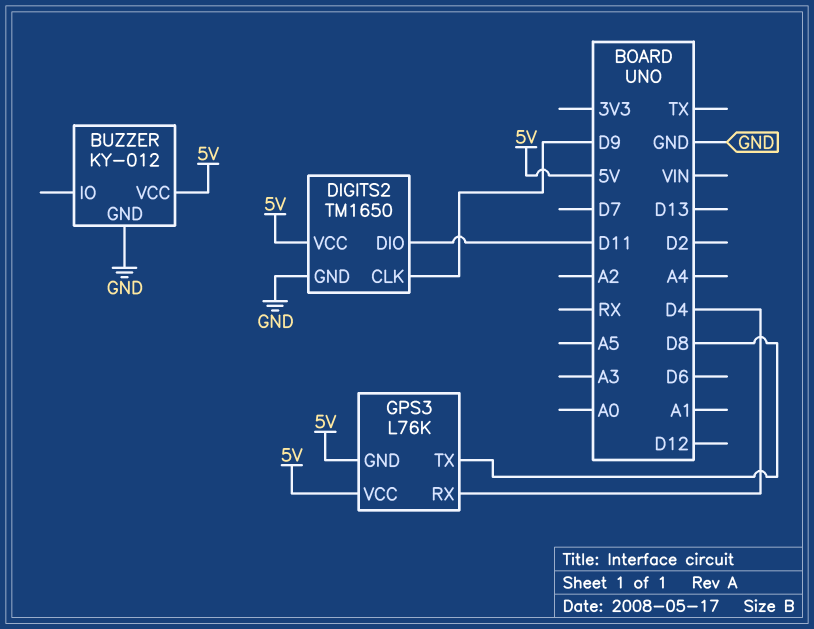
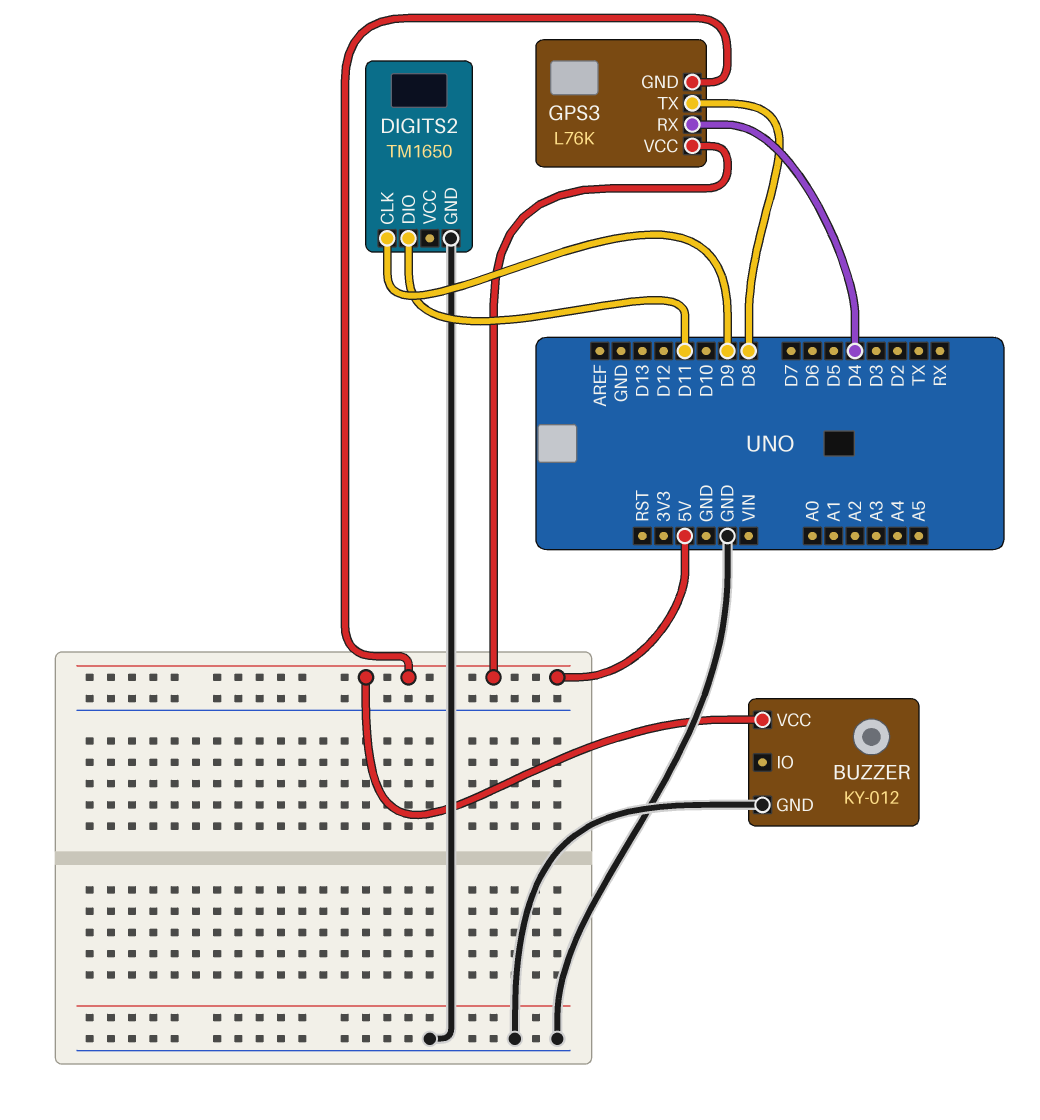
DIGITS2 pin VCC: 5V -> none

